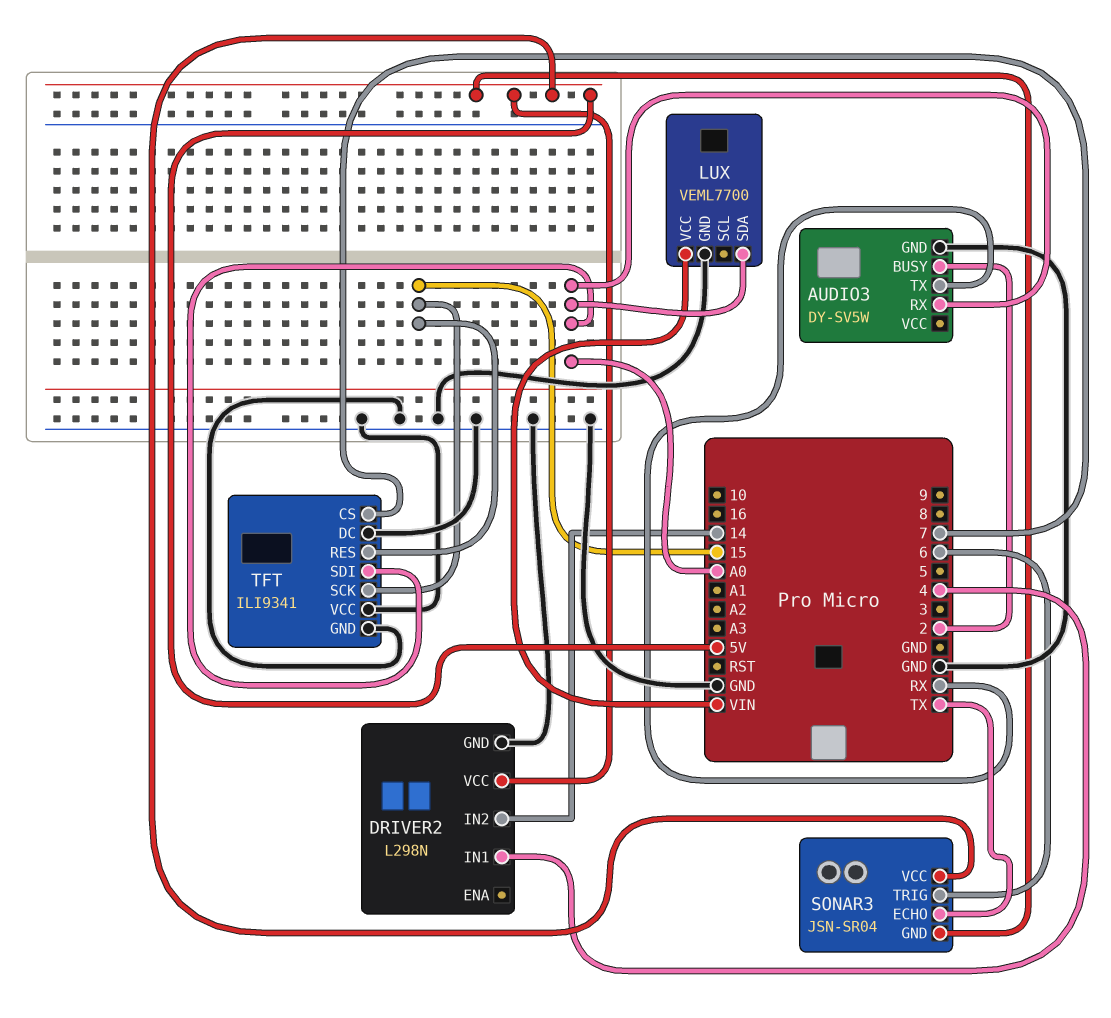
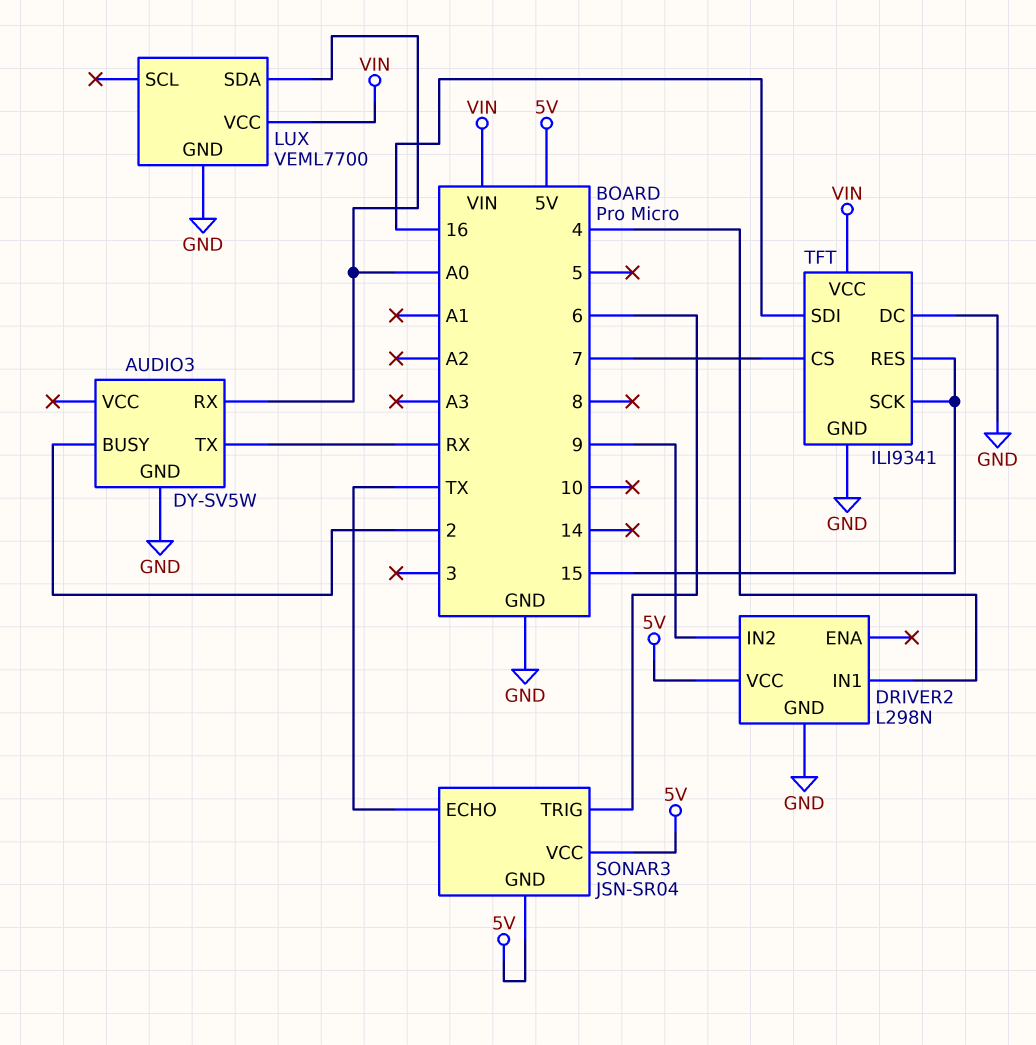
DRIVER2 pin IN2: 14 -> 9
TFT pin SDI: A0 -> 16
TFT pin VCC: GND -> VIN

